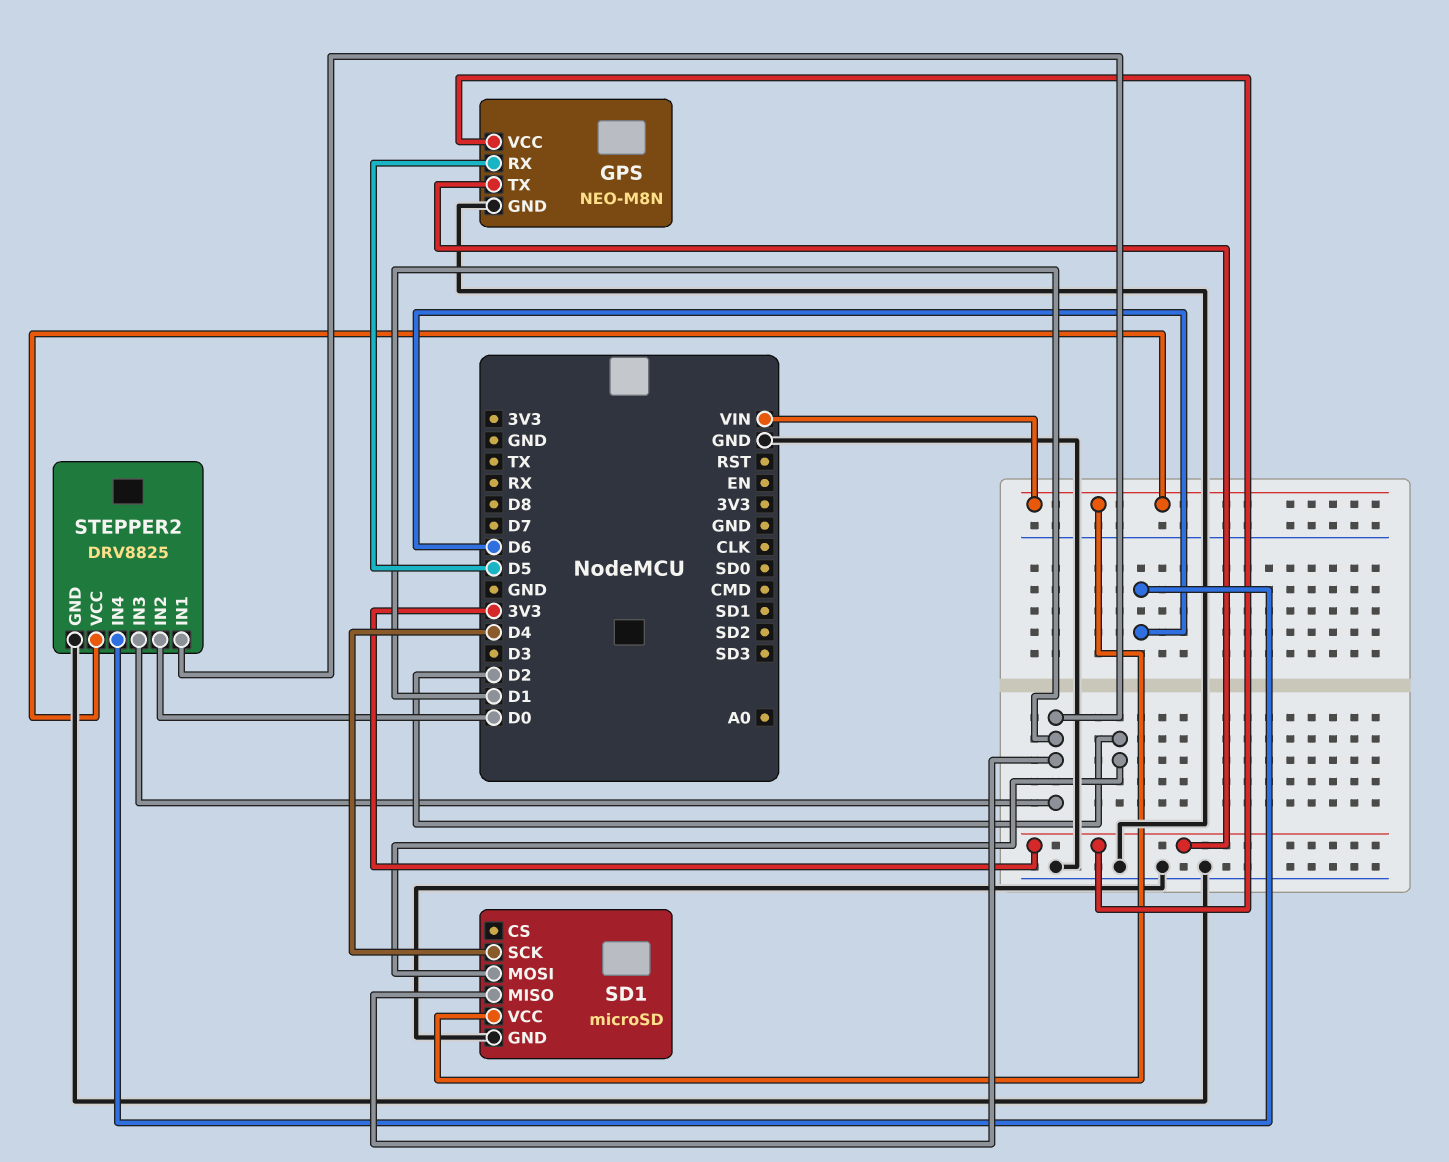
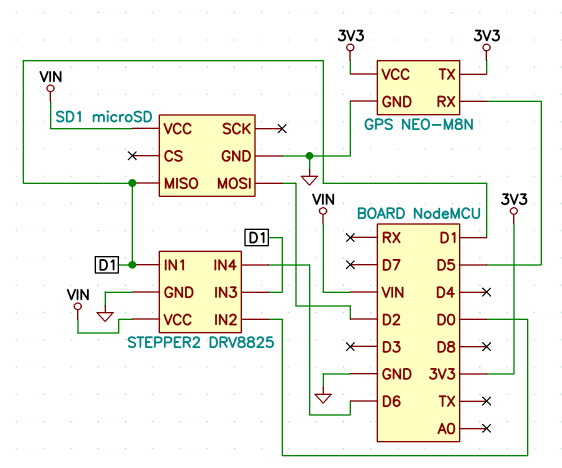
SD1 pin SCK: D4 -> none

